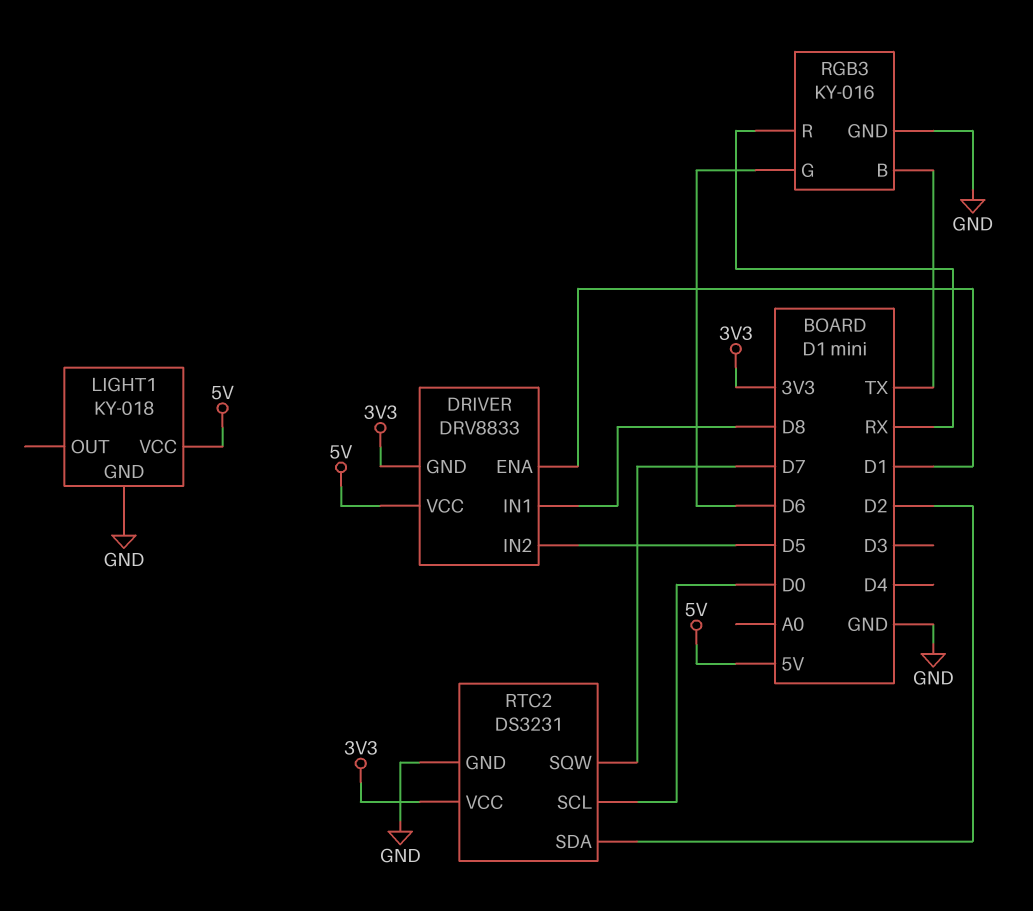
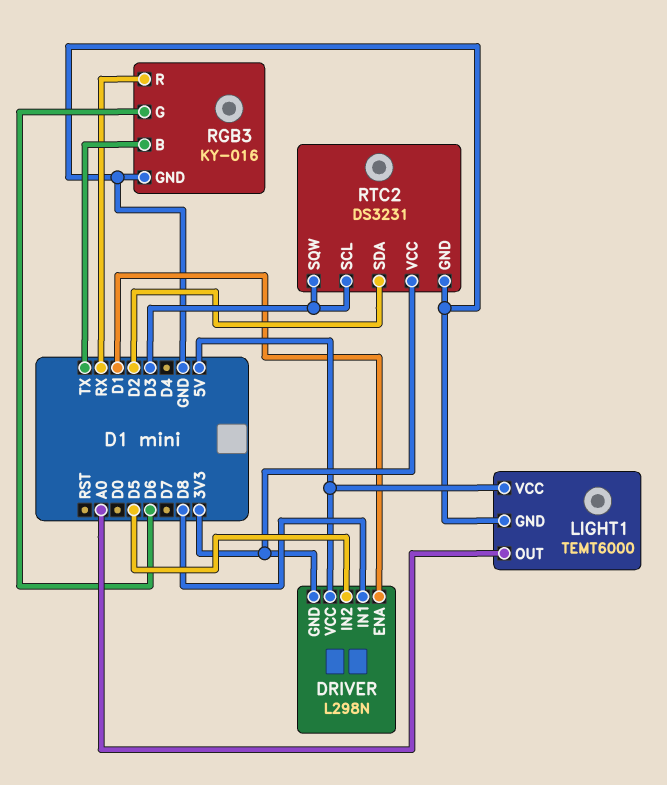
DRIVER: DRV8833 -> L298N
LIGHT1: KY-018 -> TEMT6000
LIGHT1 pin OUT: none -> A0
RTC2 pin SCL: D0 -> D3
RTC2 pin SQW: D7 -> D3

